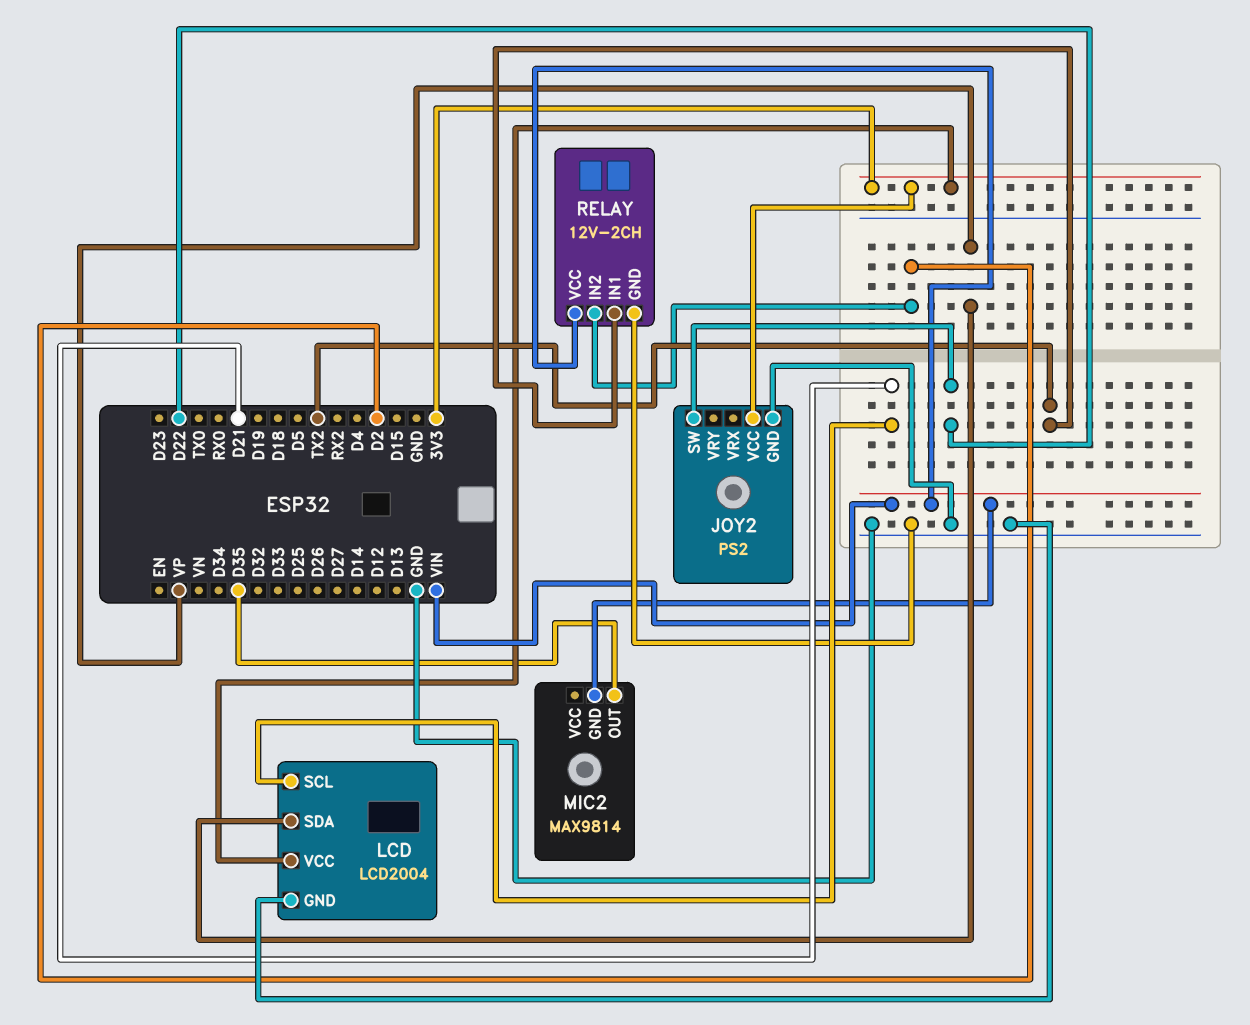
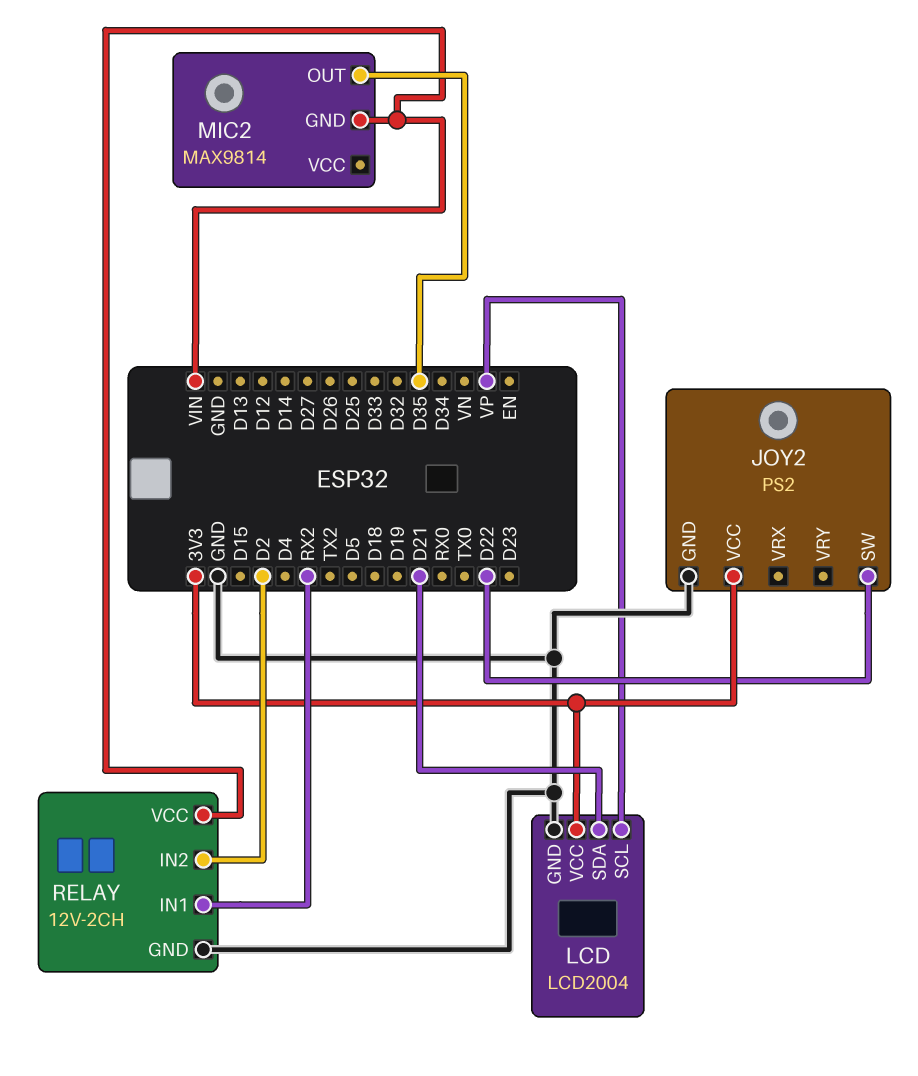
LCD pin SCL: D21 -> VP
LCD pin SDA: VP -> D21
RELAY pin IN1: TX2 -> RX2

